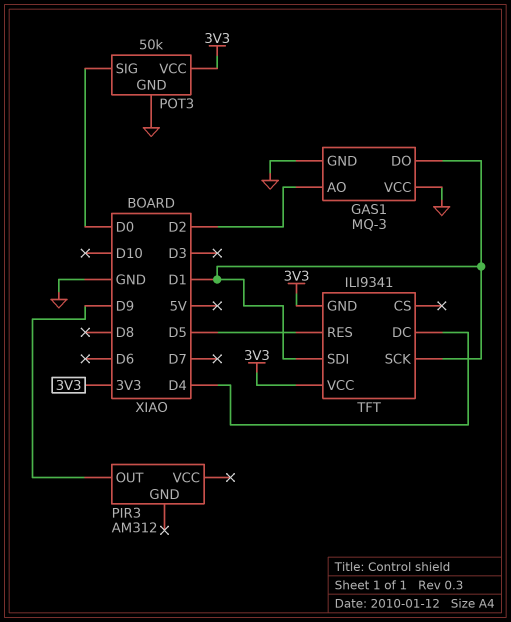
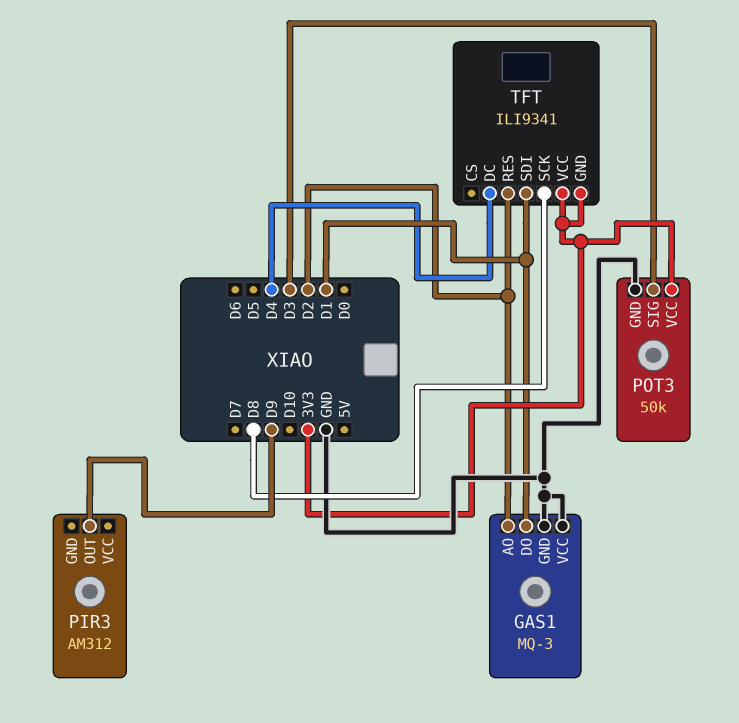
POT3 pin SIG: D0 -> D3
TFT pin RES: D5 -> D2
TFT pin SCK: D1 -> D8

